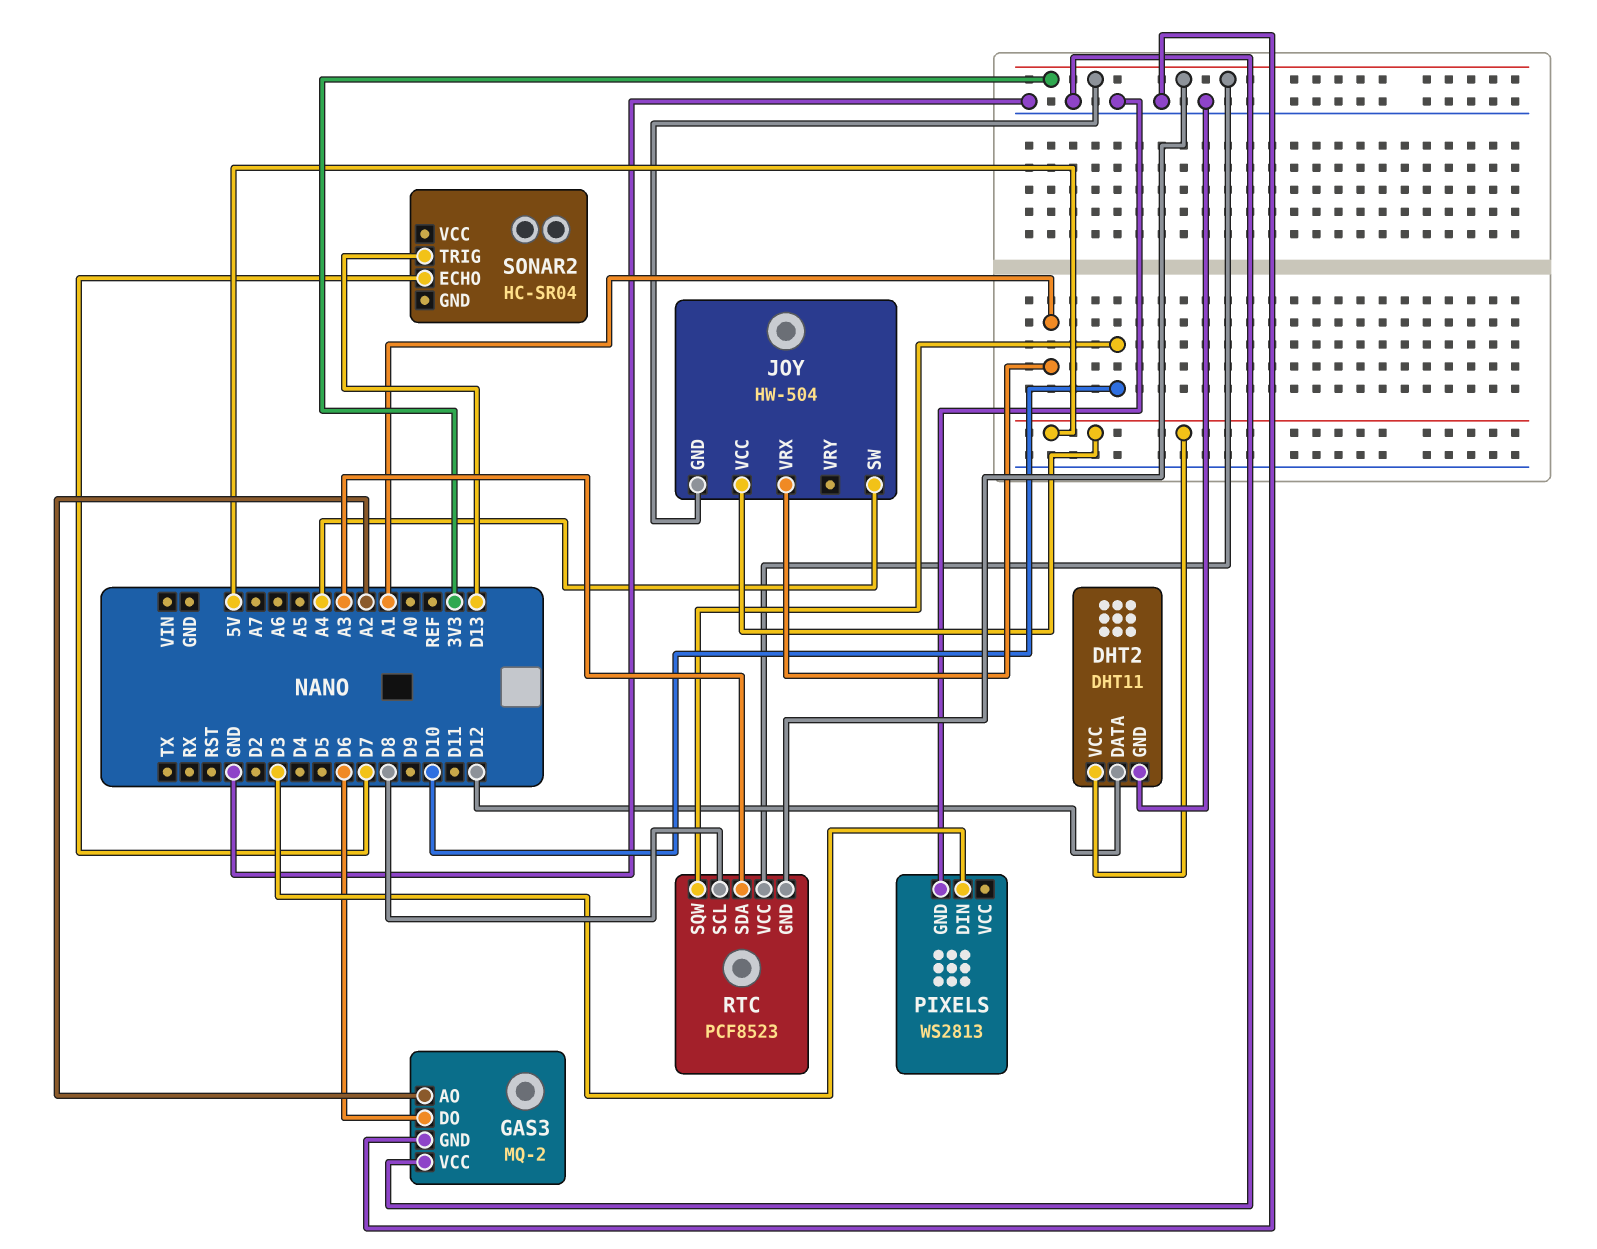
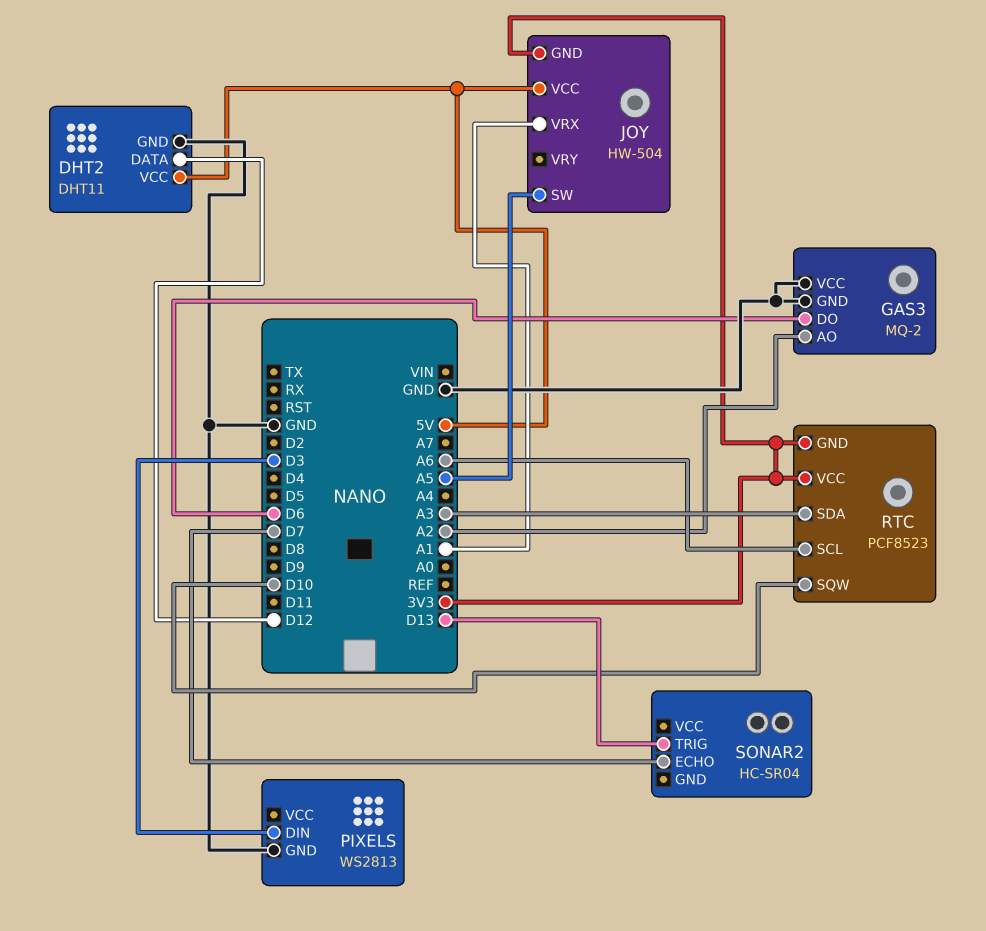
JOY pin SW: A4 -> A5
RTC pin SCL: D8 -> A6

